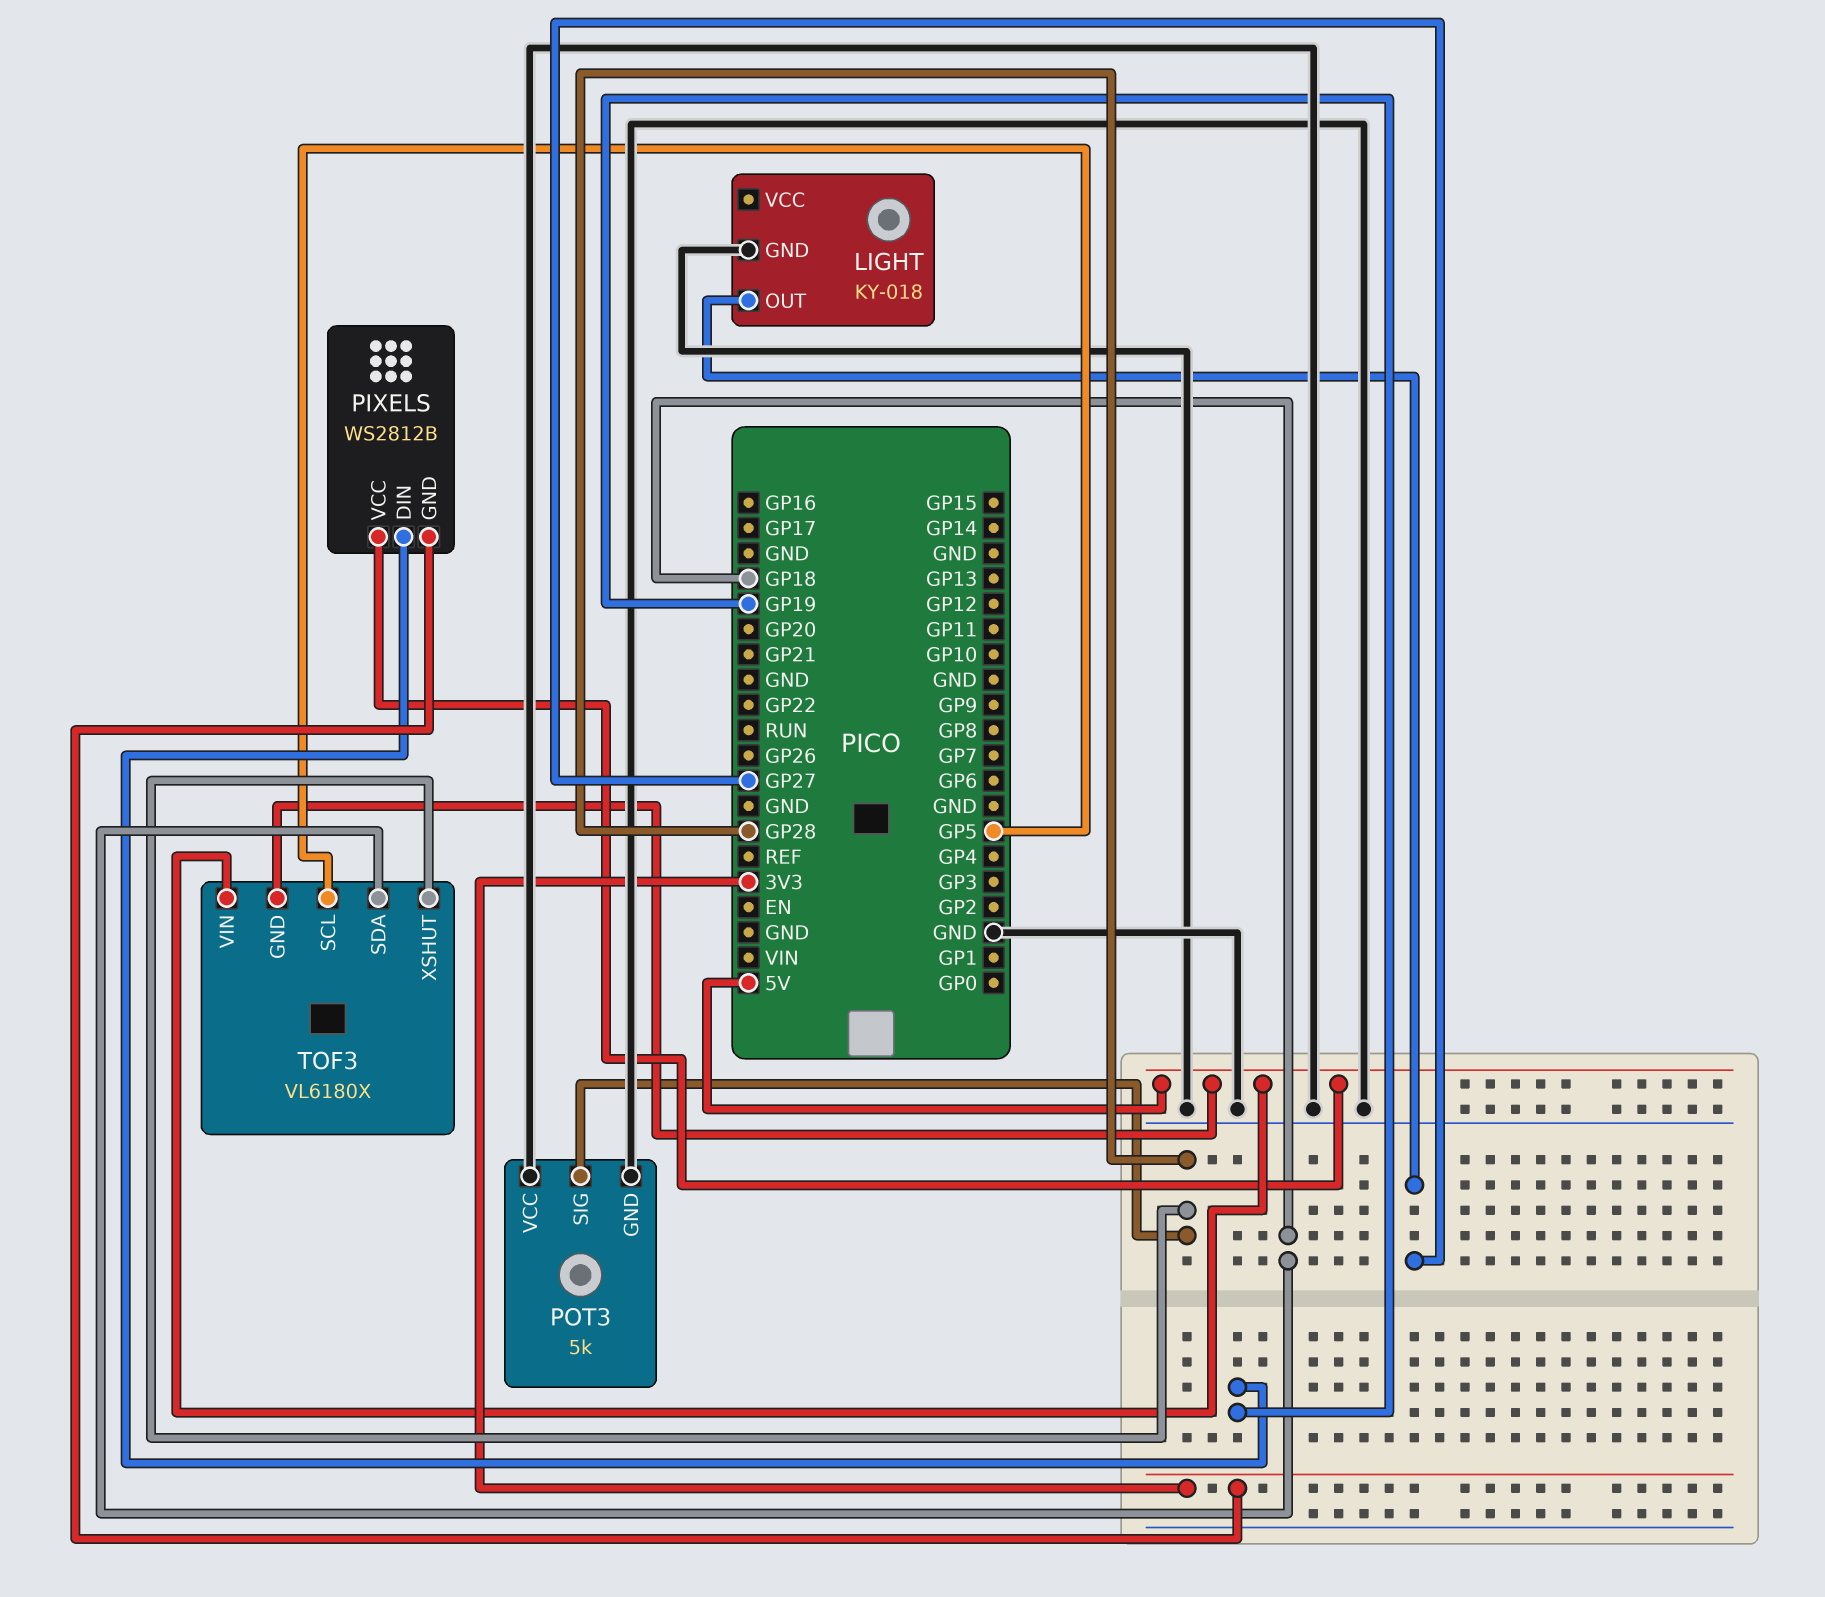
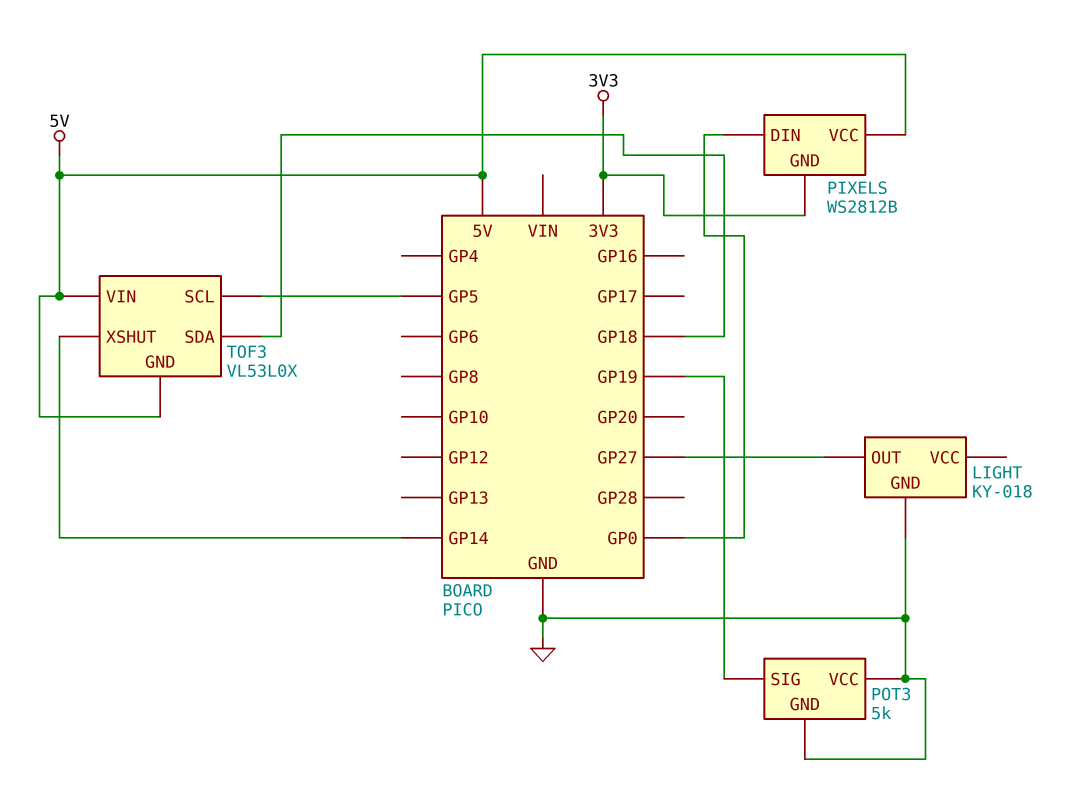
PIXELS pin DIN: GP19 -> GP0
POT3 pin SIG: GP28 -> GP19
TOF3: VL6180X -> VL53L0X
TOF3 pin XSHUT: GP28 -> GP14

